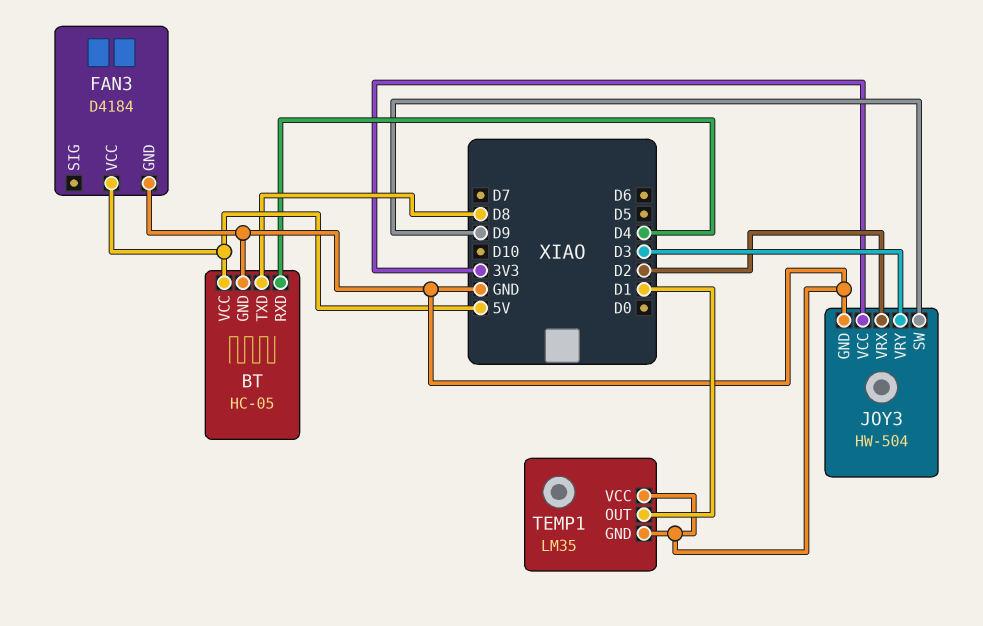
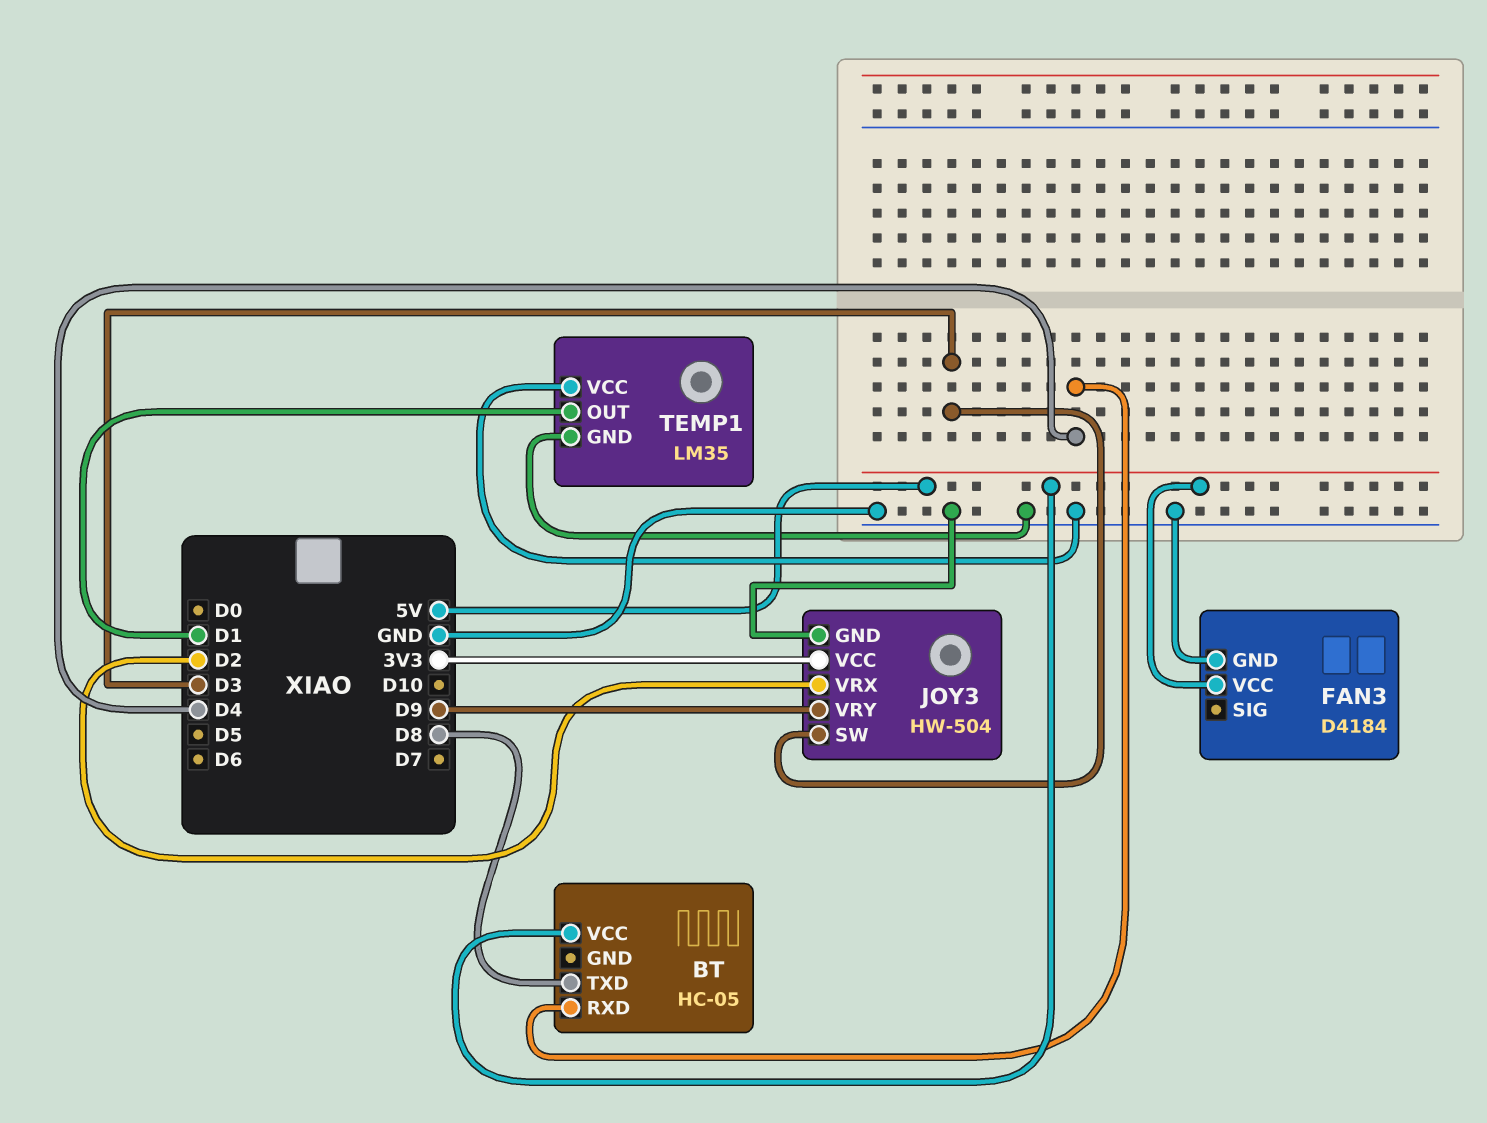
BT pin GND: GND -> none
JOY3 pin SW: D9 -> D3
JOY3 pin VRY: D3 -> D9

